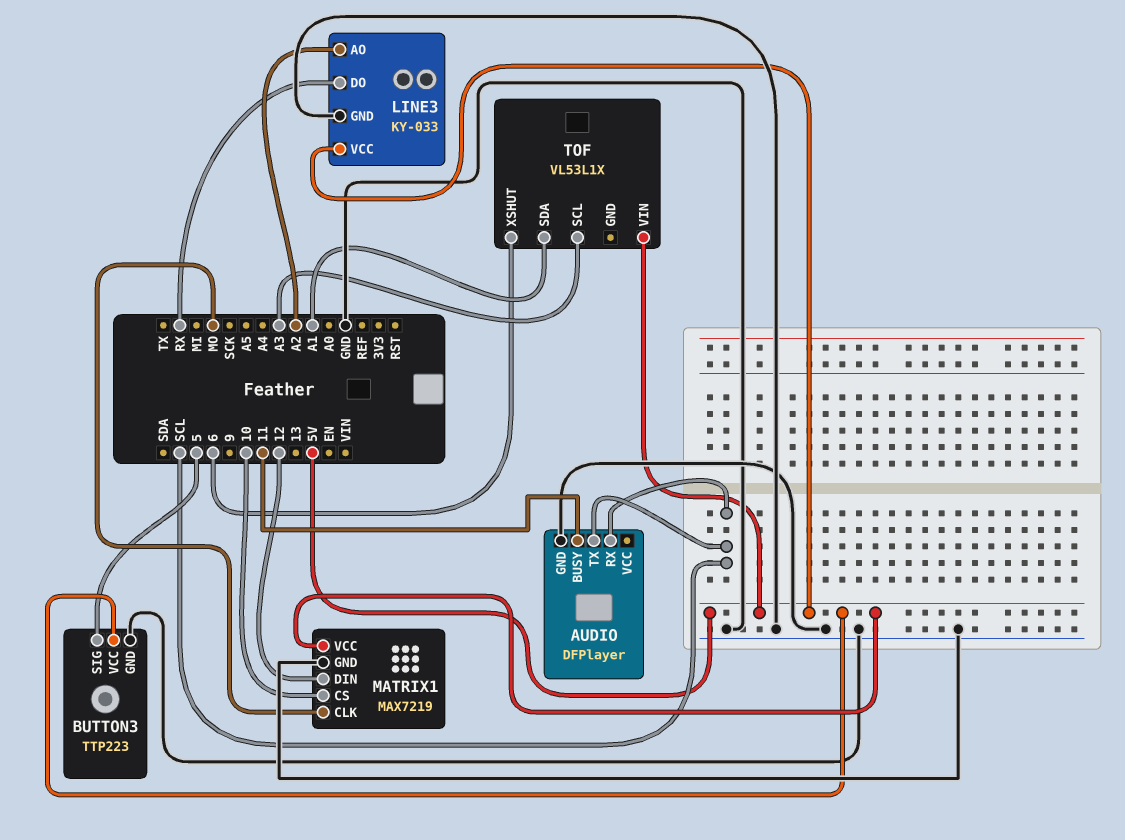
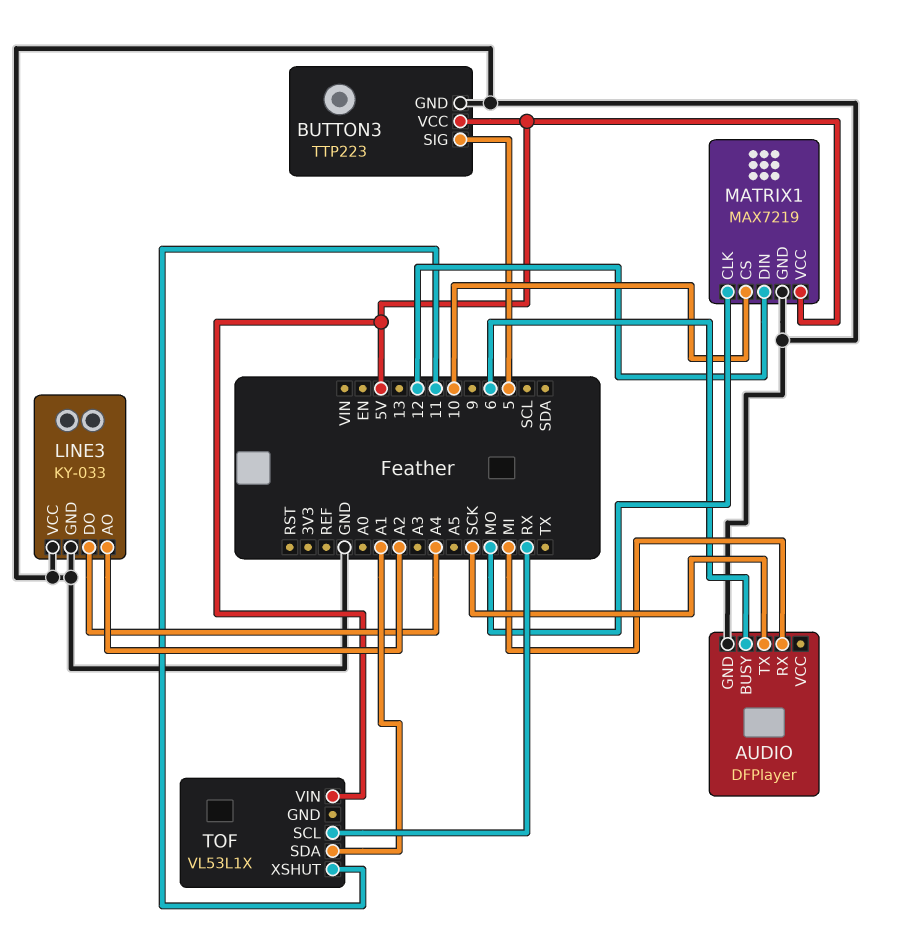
AUDIO pin BUSY: 11 -> 6
AUDIO pin RX: SCL -> MI
AUDIO pin TX: SCL -> SCK
LINE3 pin DO: RX -> A4
LINE3 pin VCC: 5V -> GND
TOF pin SCL: A3 -> RX
TOF pin XSHUT: 6 -> 11

